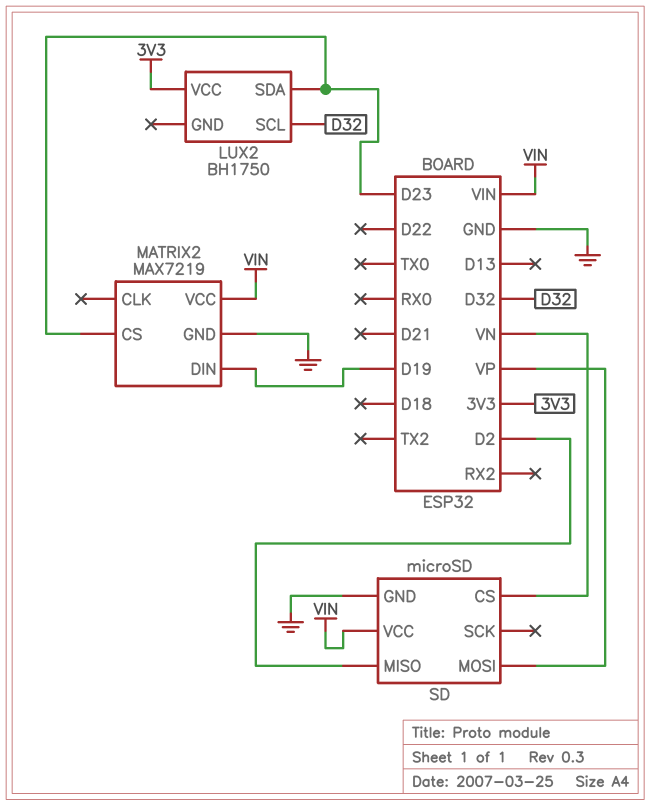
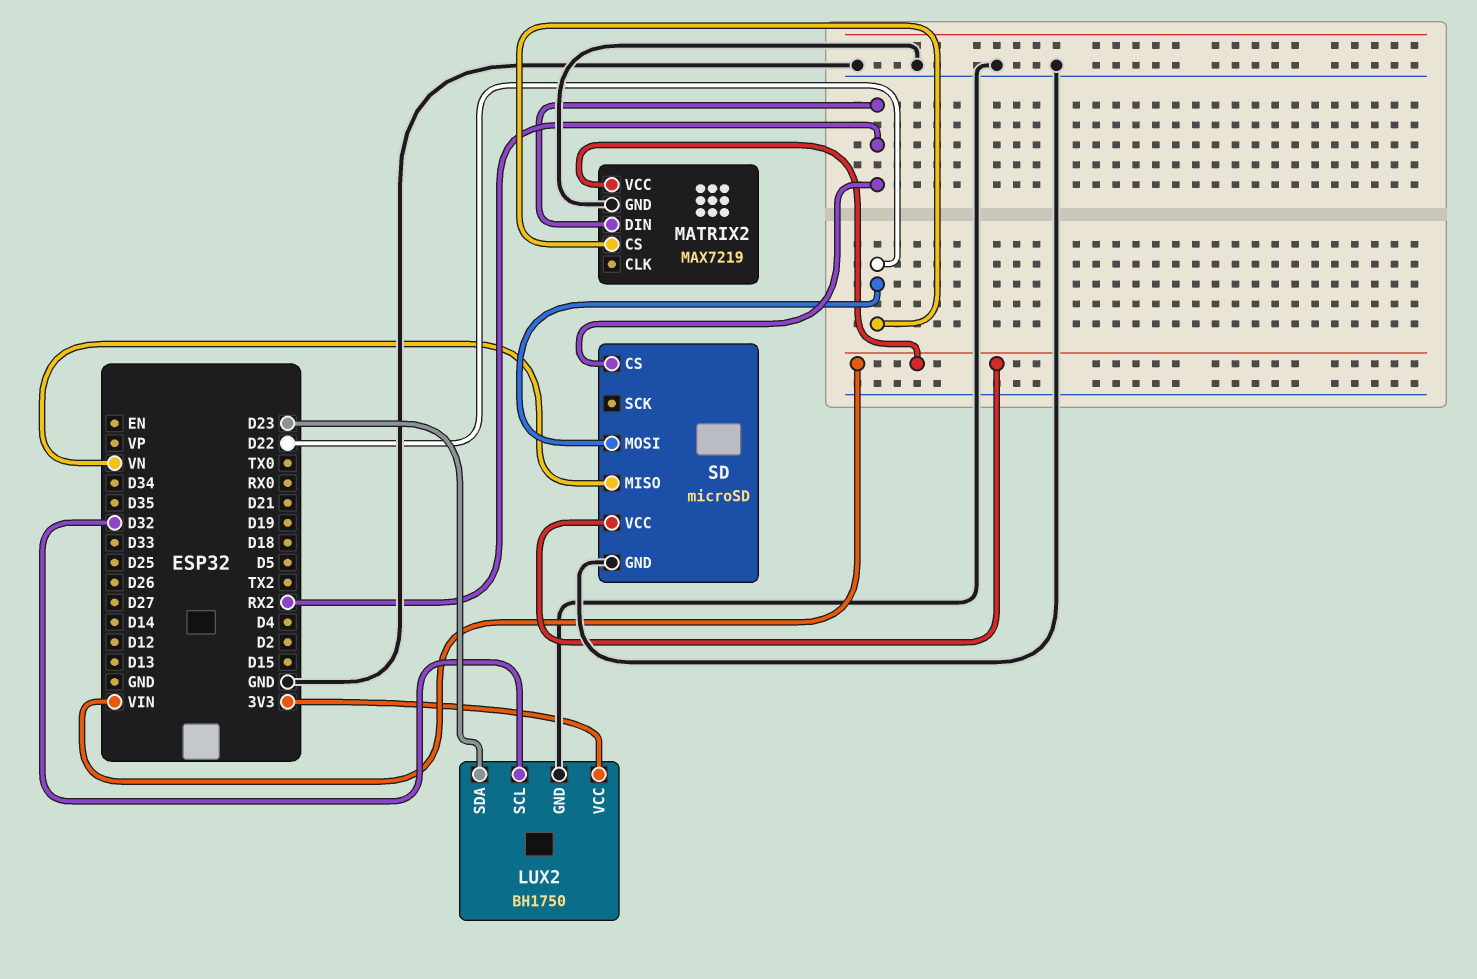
LUX2 pin GND: none -> GND
MATRIX2 pin CS: D23 -> D22
MATRIX2 pin DIN: D19 -> RX2
SD pin CS: VN -> RX2
SD pin MISO: D2 -> VN
SD pin MOSI: VP -> D22

